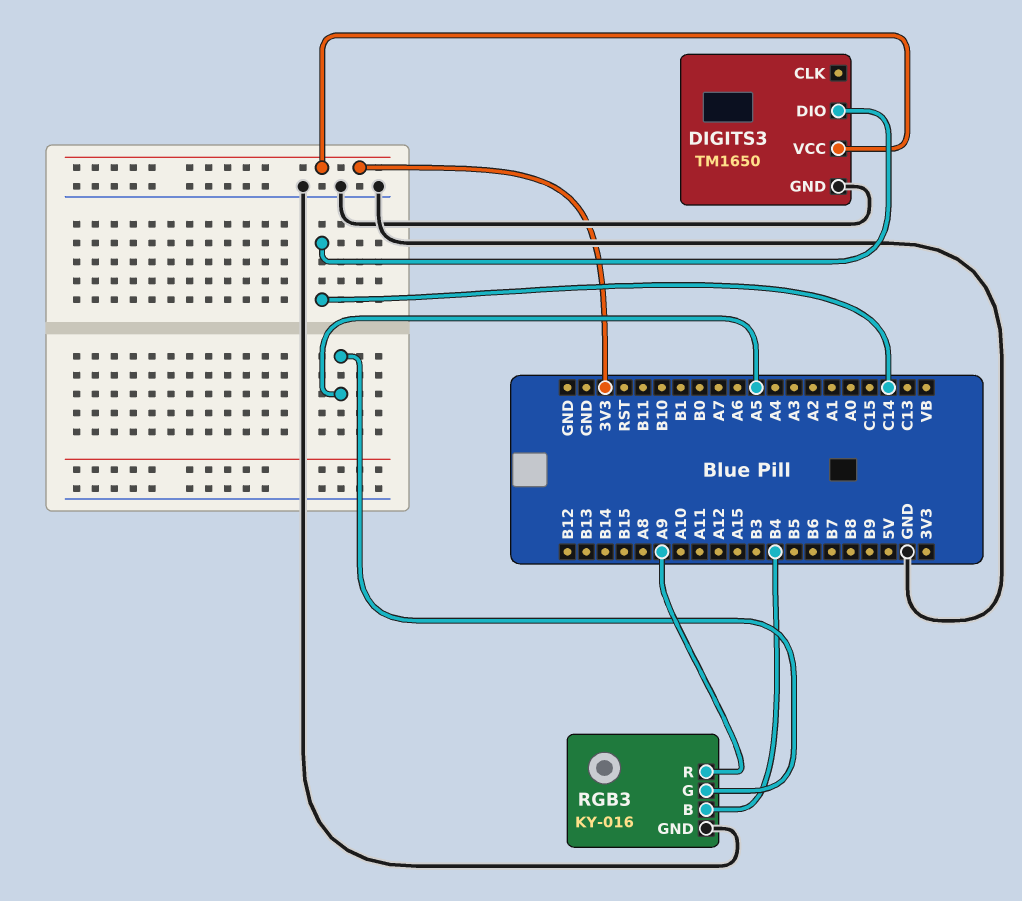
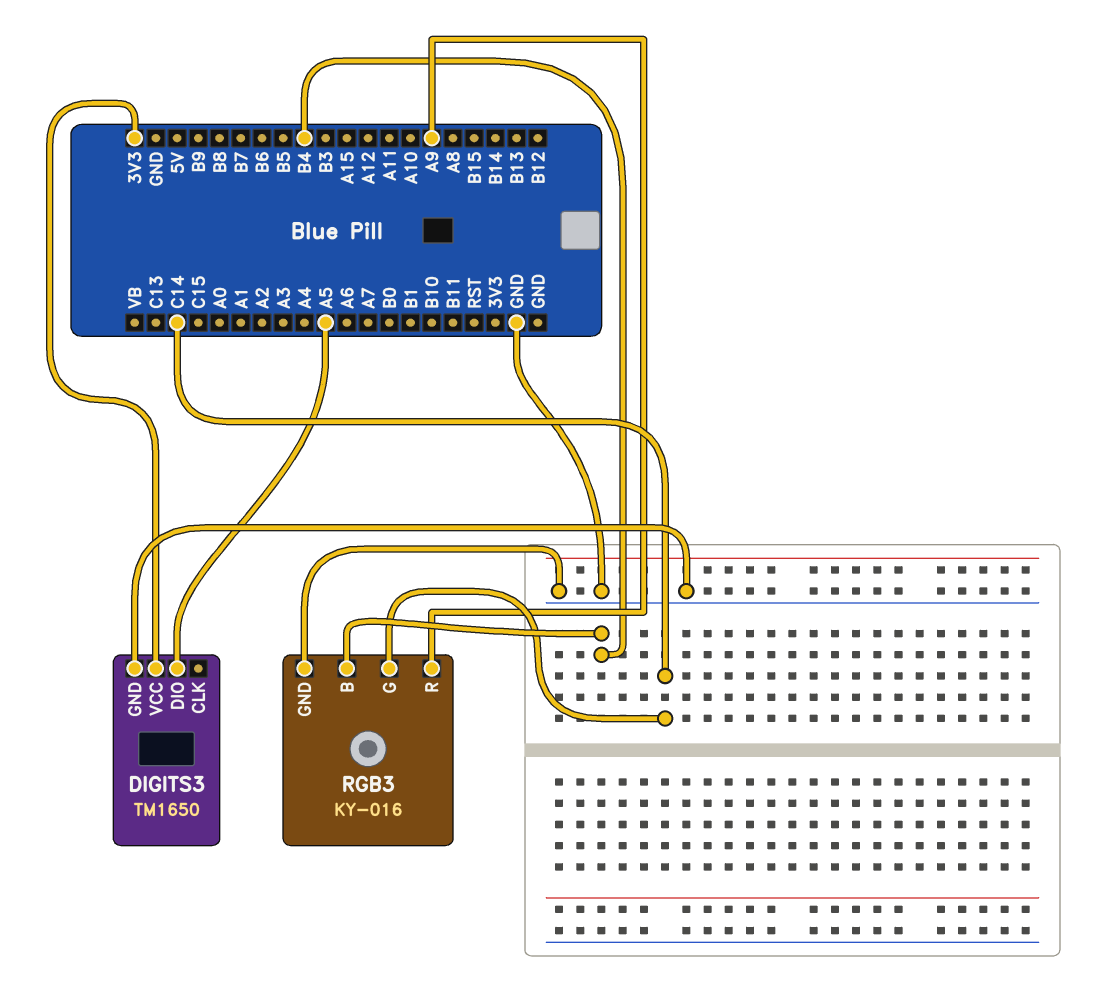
DIGITS3 pin DIO: C14 -> A5
RGB3 pin G: A5 -> C14

